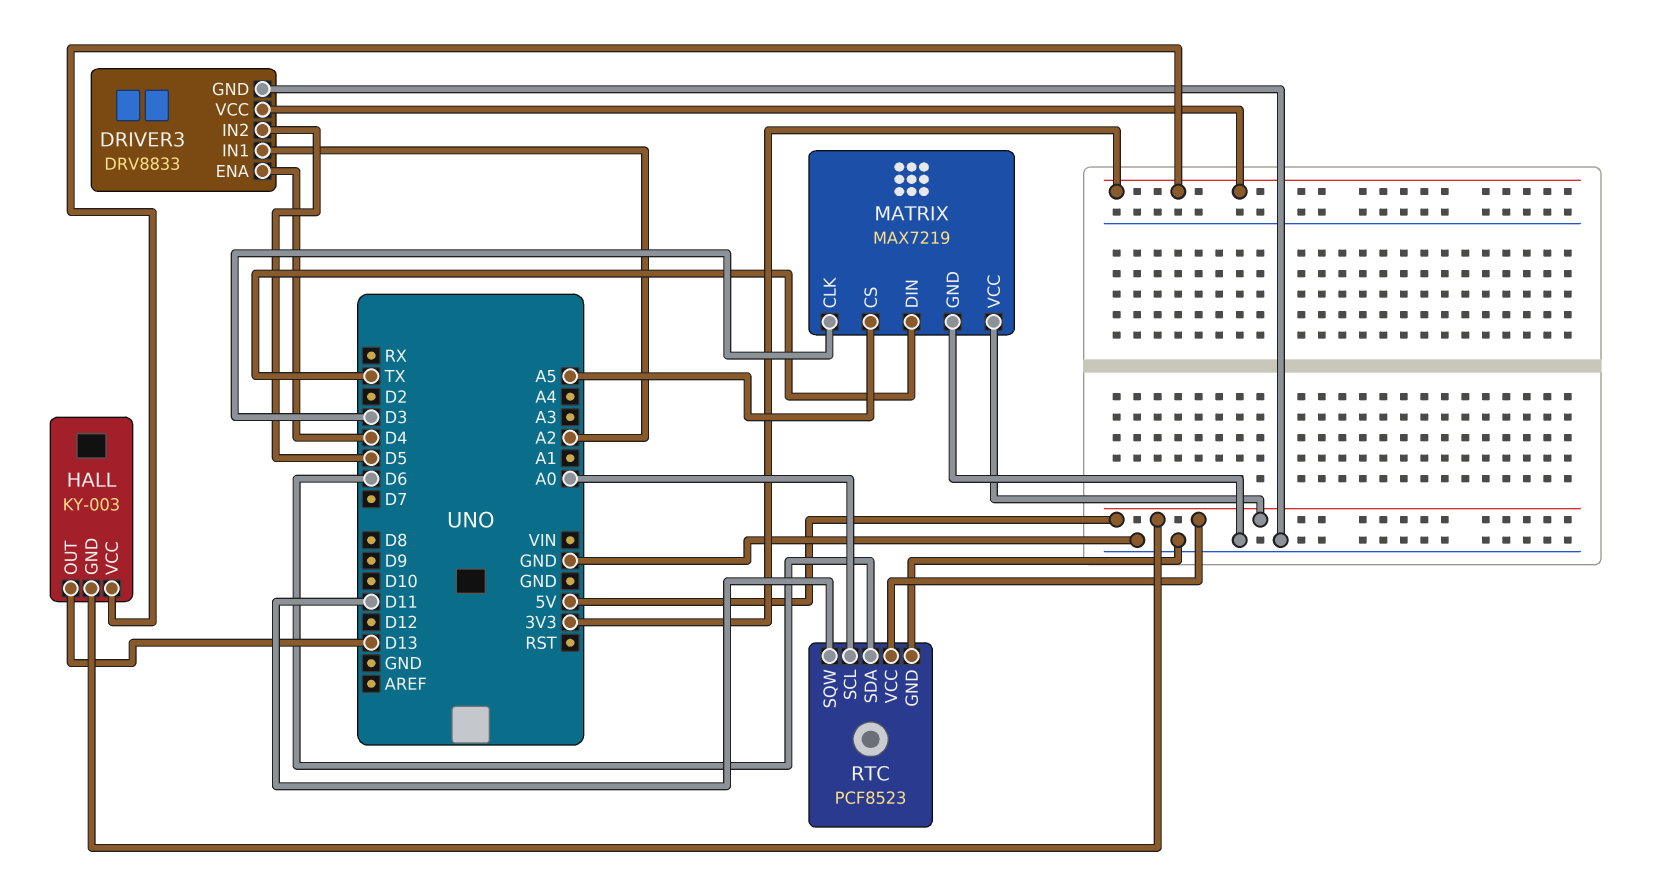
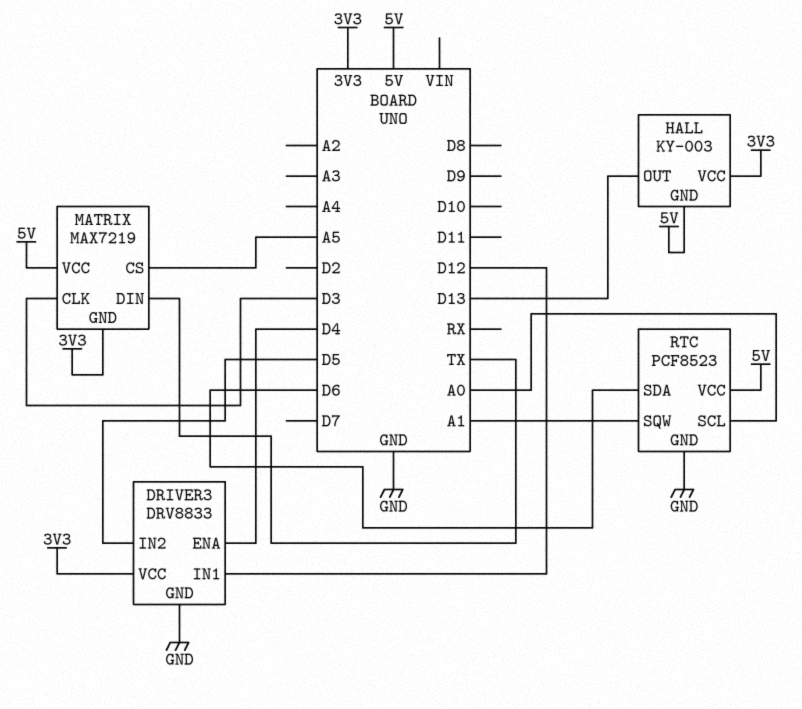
DRIVER3 pin IN1: A2 -> D12
MATRIX pin GND: GND -> 3V3
RTC pin SQW: D11 -> A1

